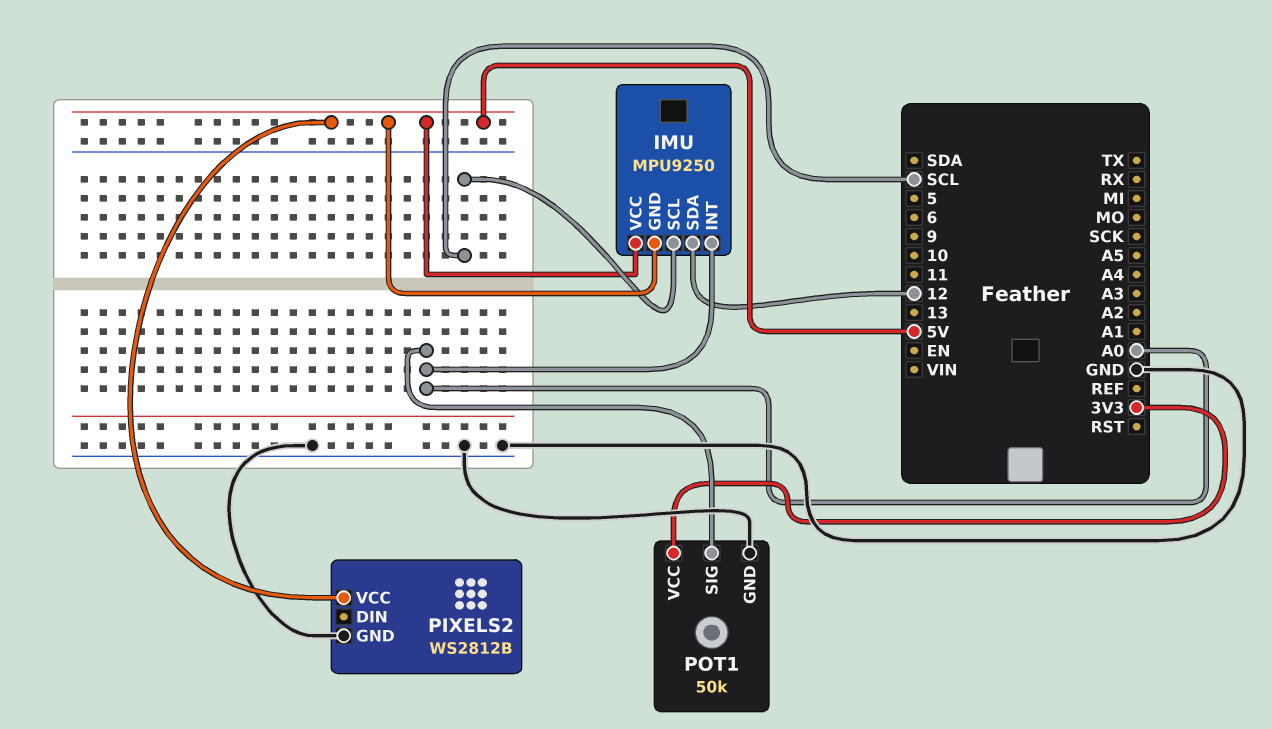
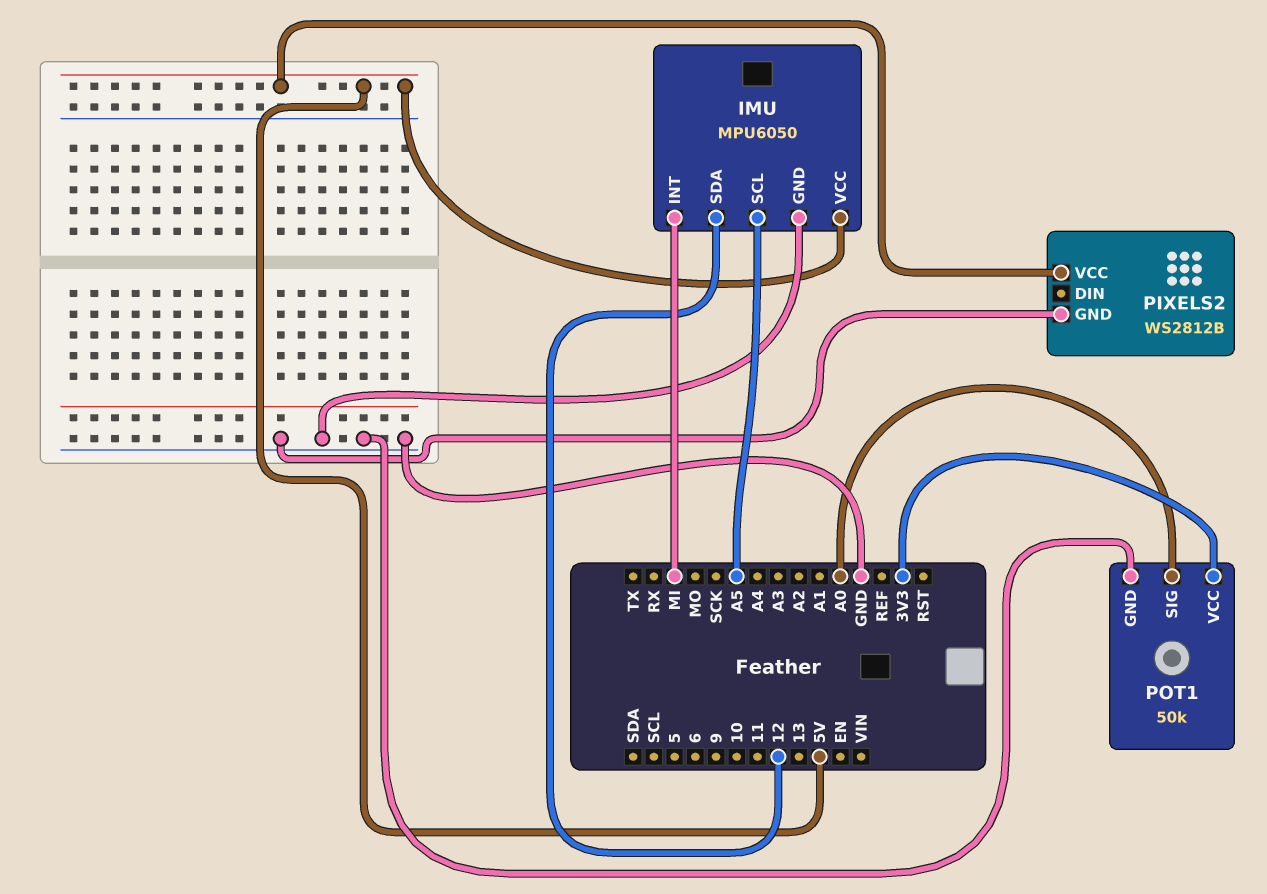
IMU: MPU9250 -> MPU6050
IMU pin GND: 5V -> GND
IMU pin INT: A0 -> MI
IMU pin SCL: SCL -> A5

